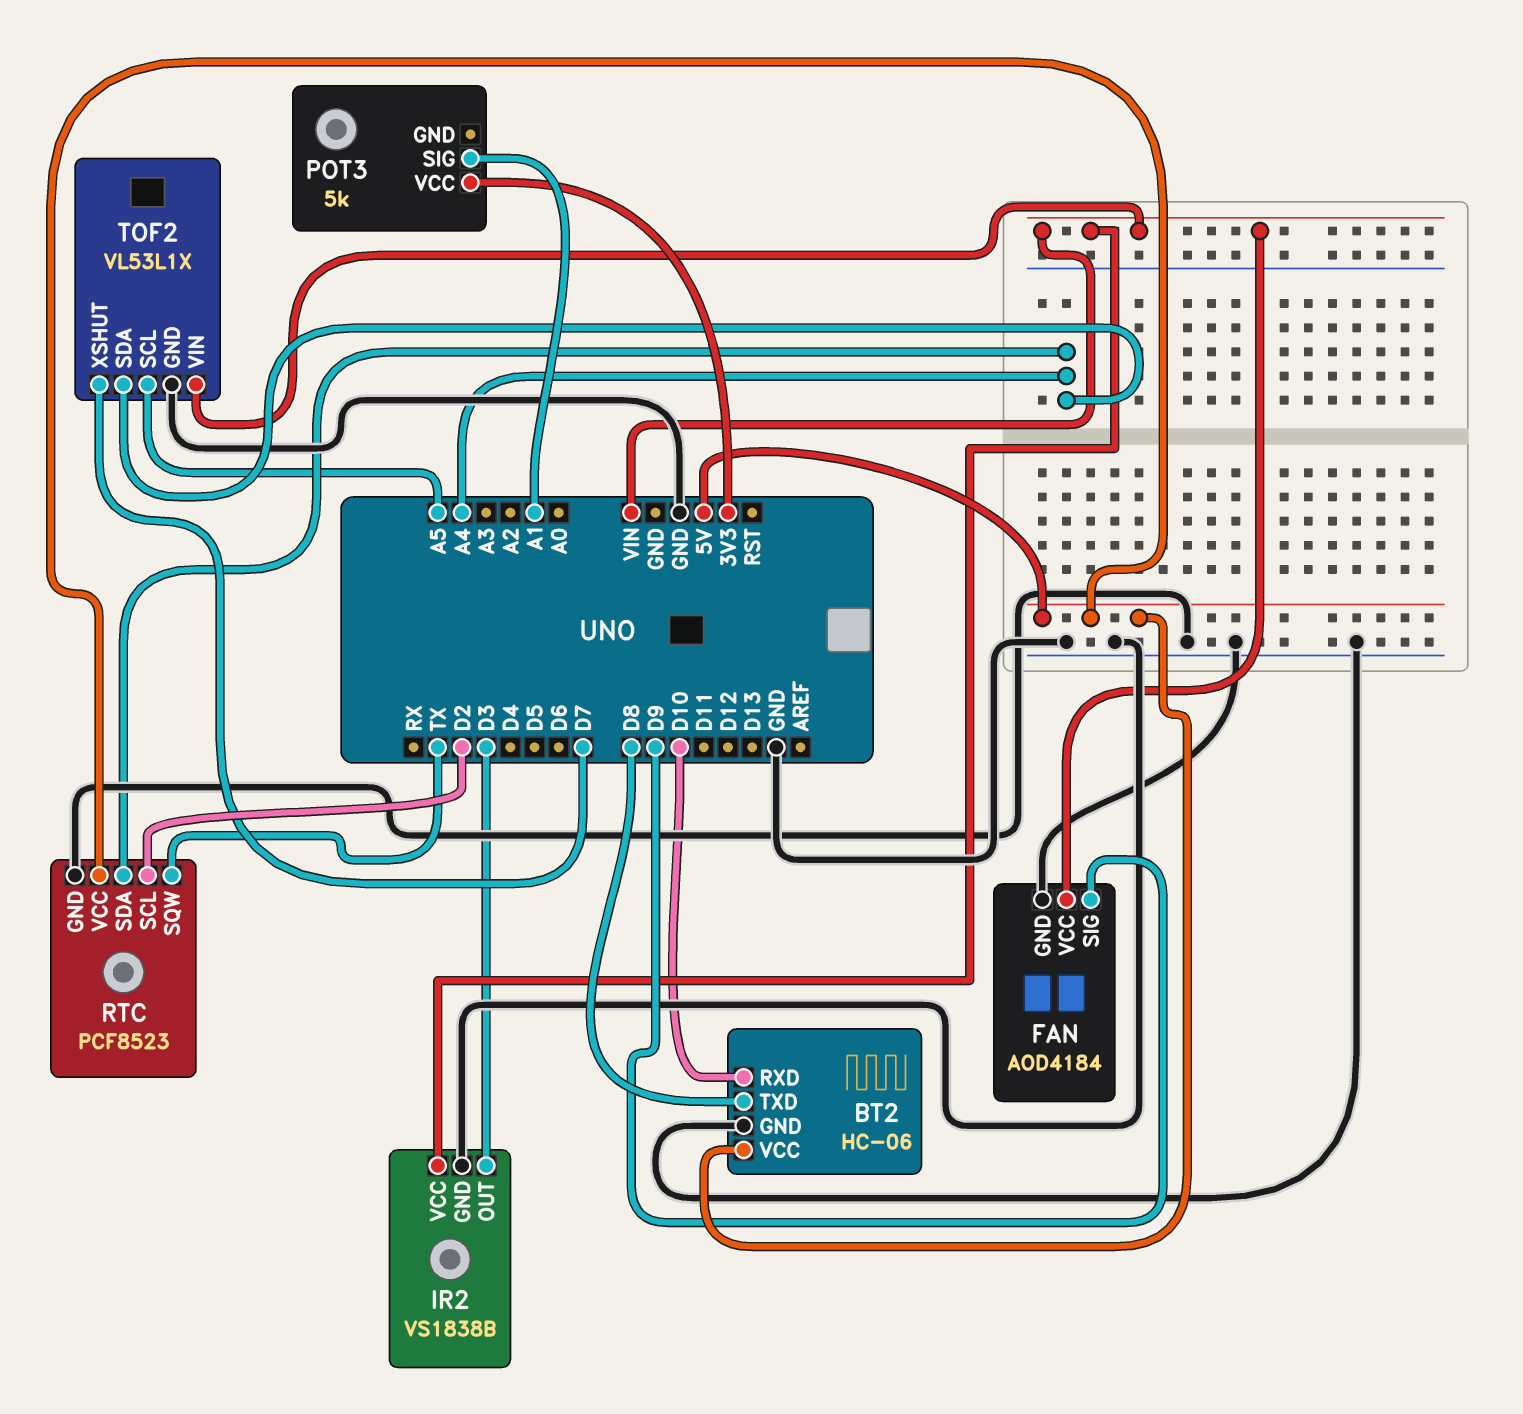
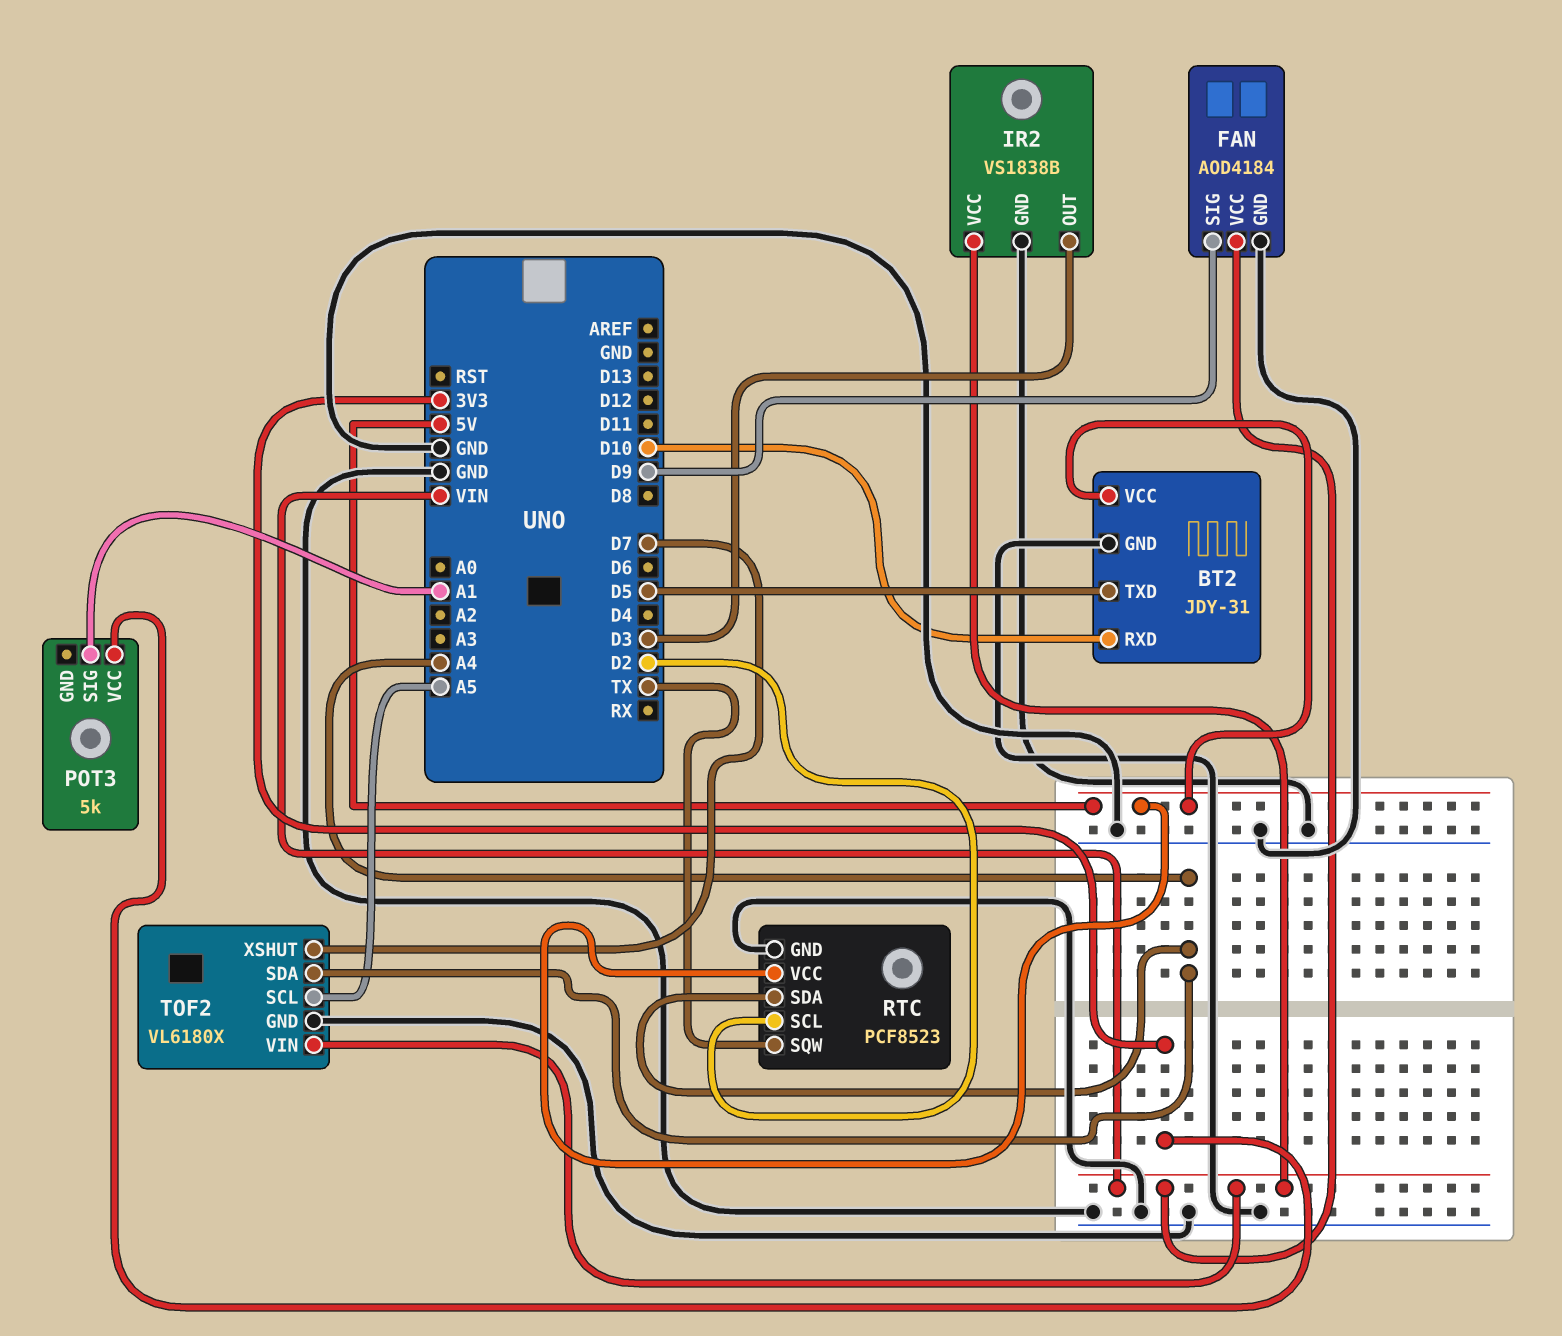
BT2: HC-06 -> JDY-31
BT2 pin TXD: D8 -> D5
TOF2: VL53L1X -> VL6180X

